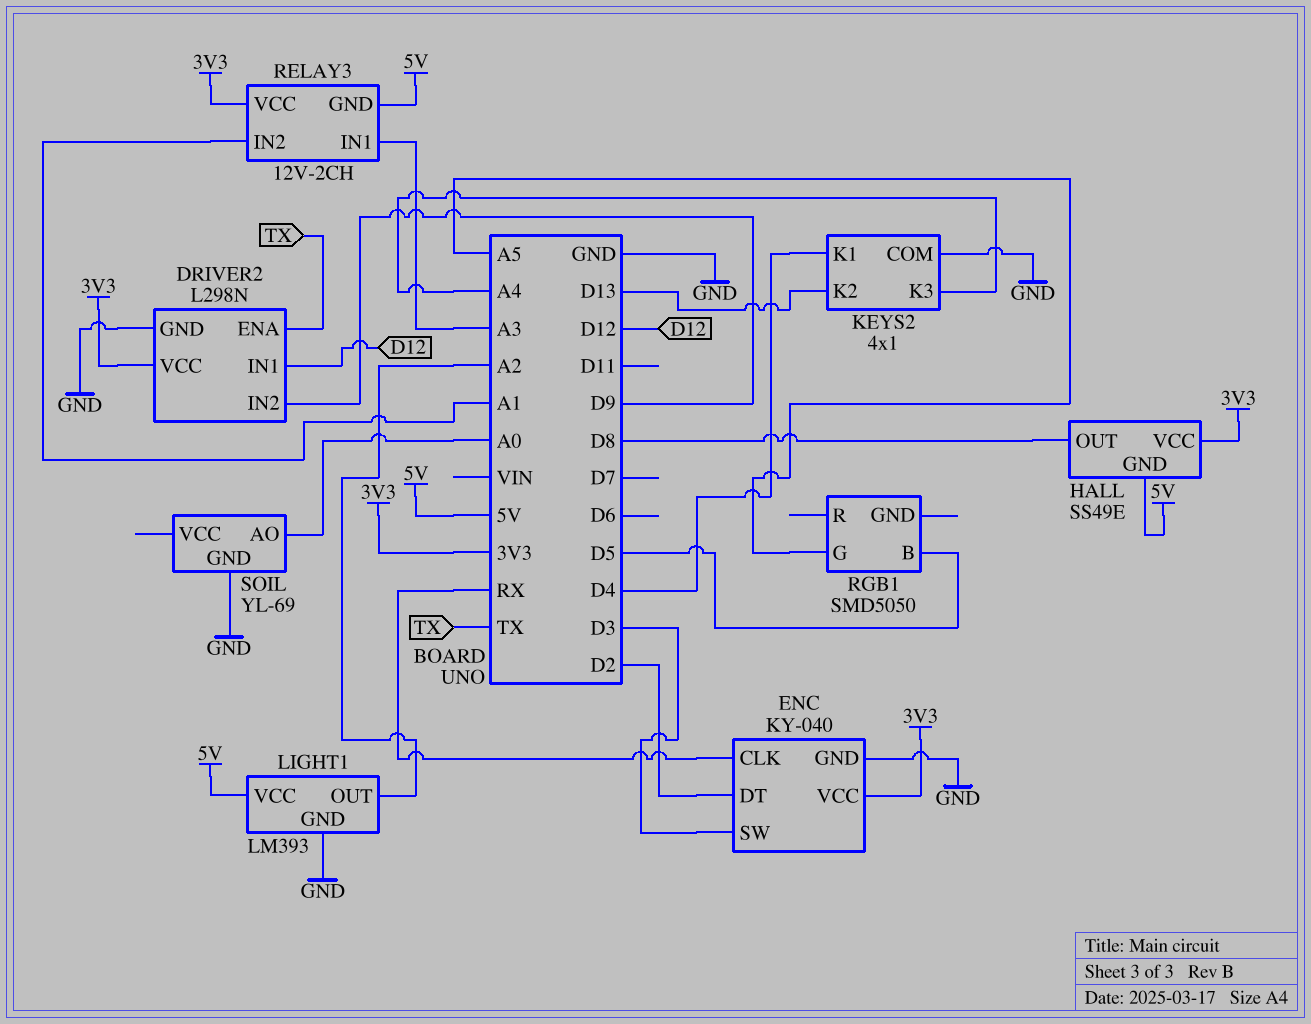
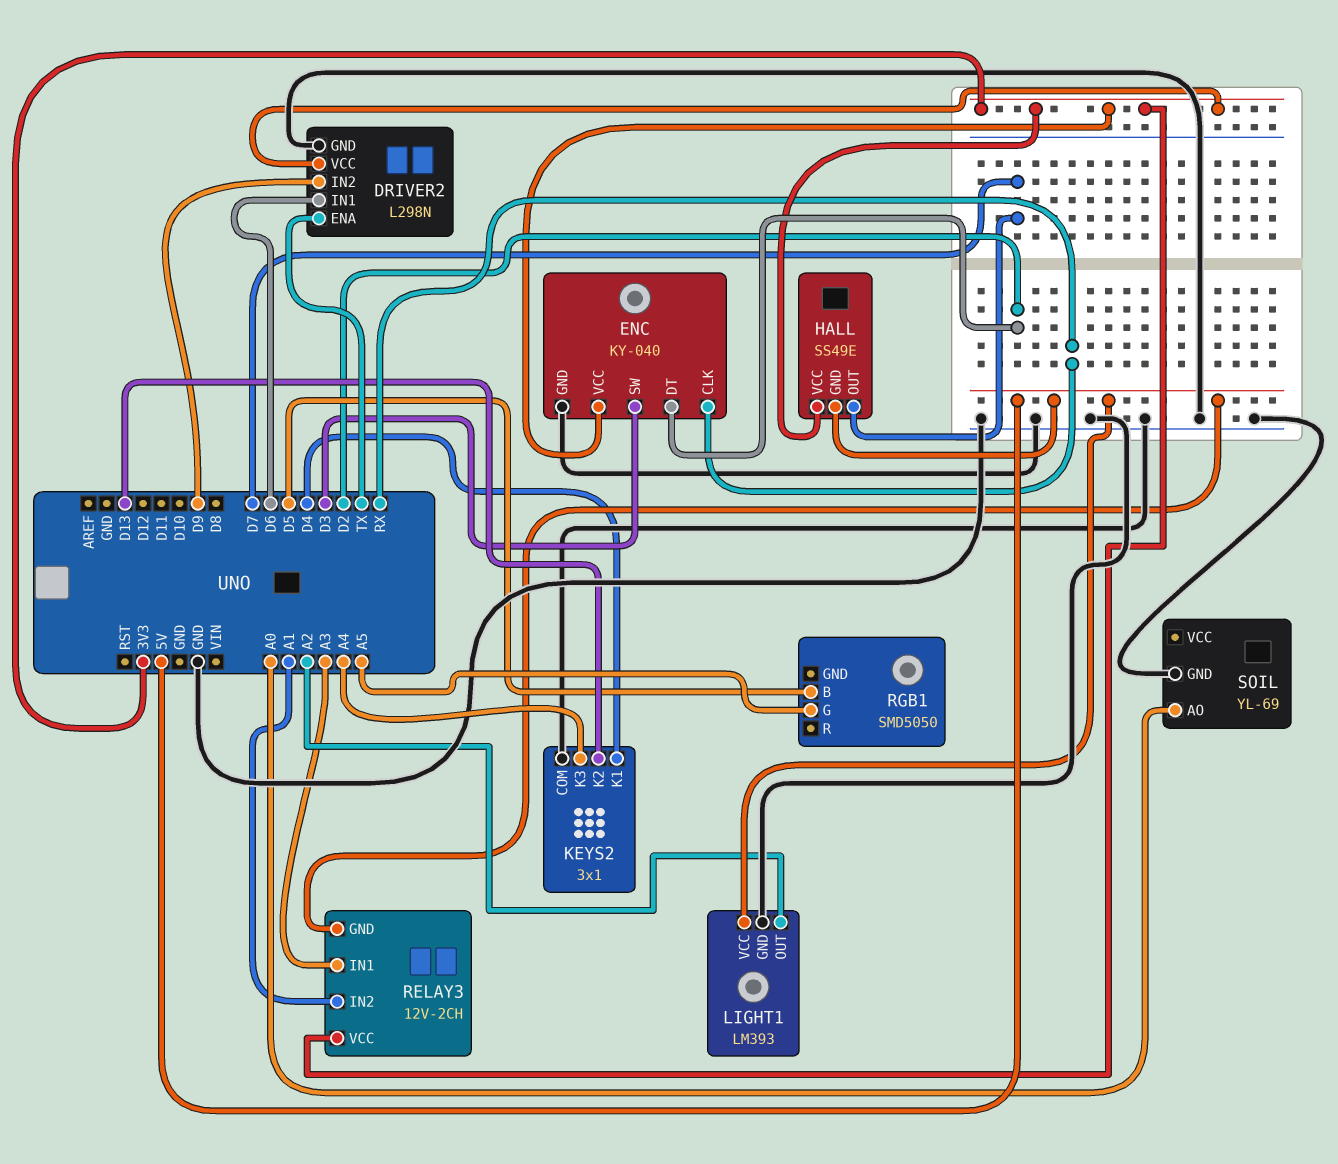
DRIVER2 pin IN1: D12 -> D6
HALL pin OUT: D8 -> D7
KEYS2: 4x1 -> 3x1

